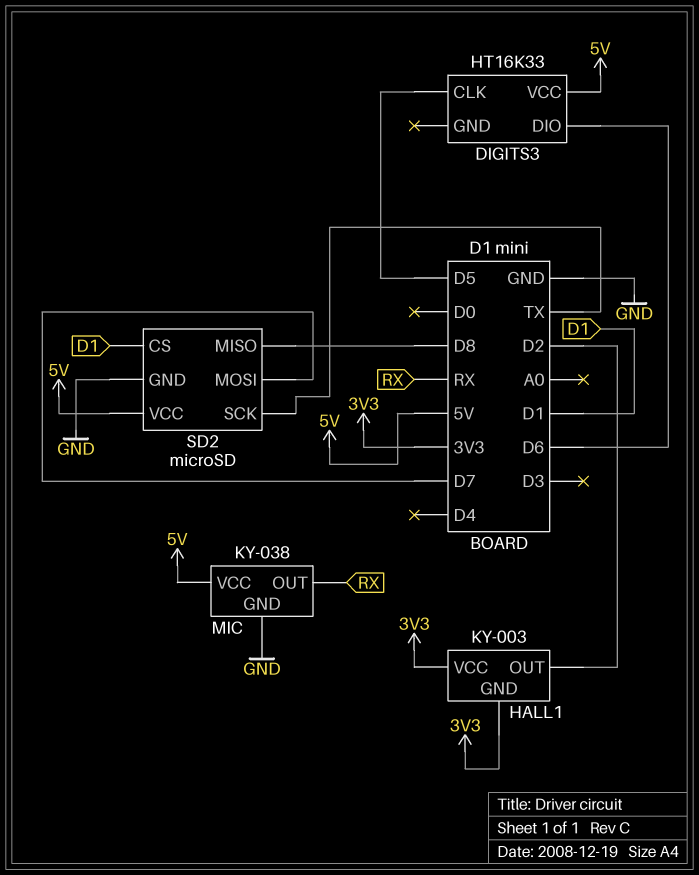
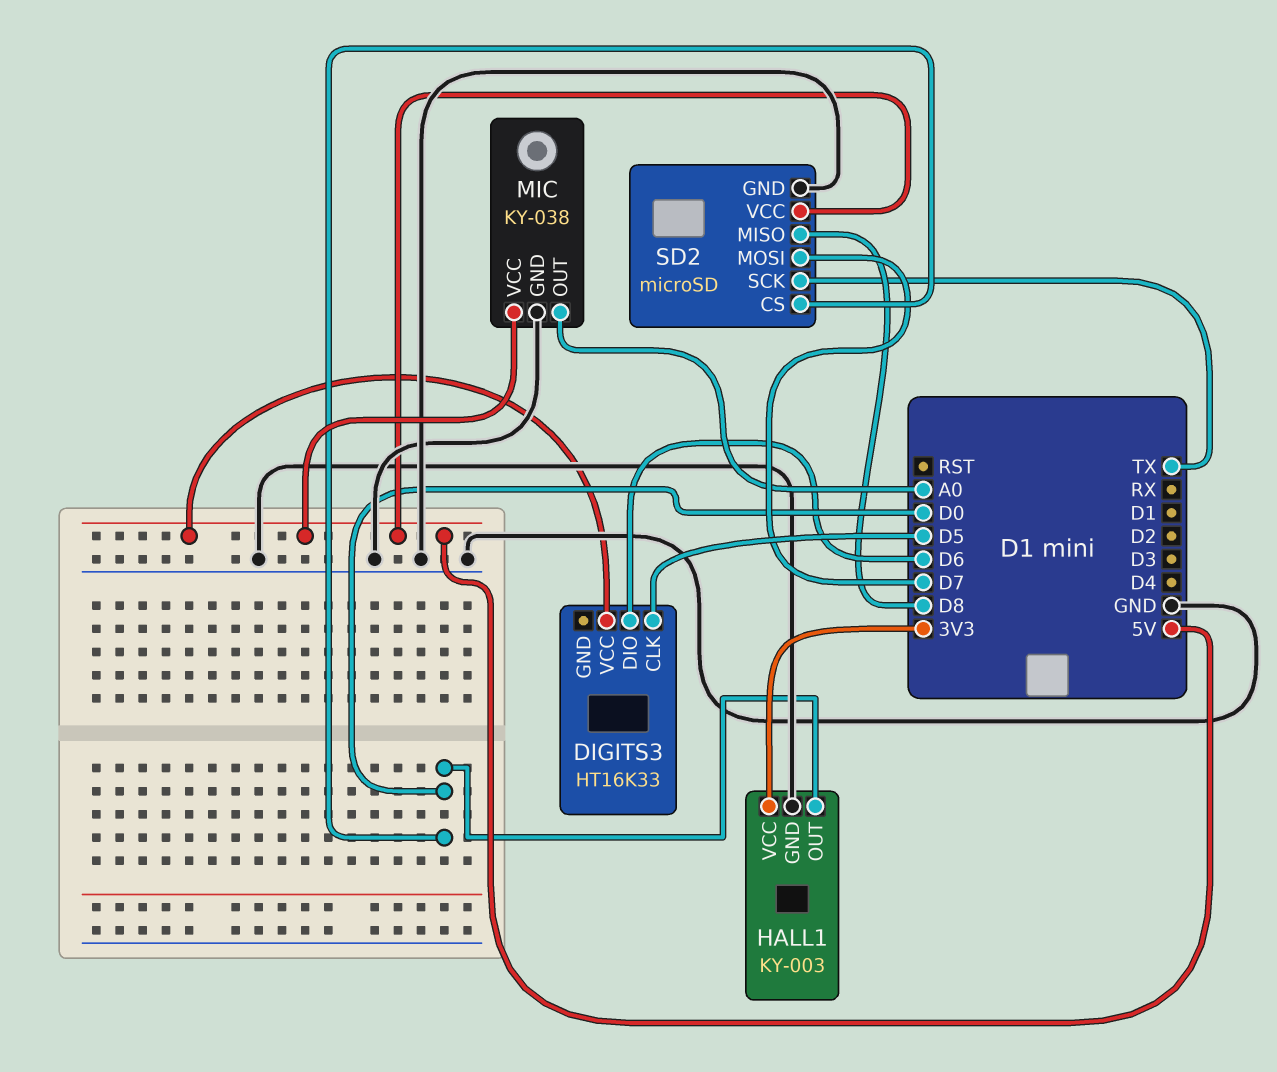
HALL1 pin GND: 3V3 -> GND
HALL1 pin OUT: D2 -> D0
MIC pin OUT: RX -> A0
SD2 pin CS: D1 -> D0

